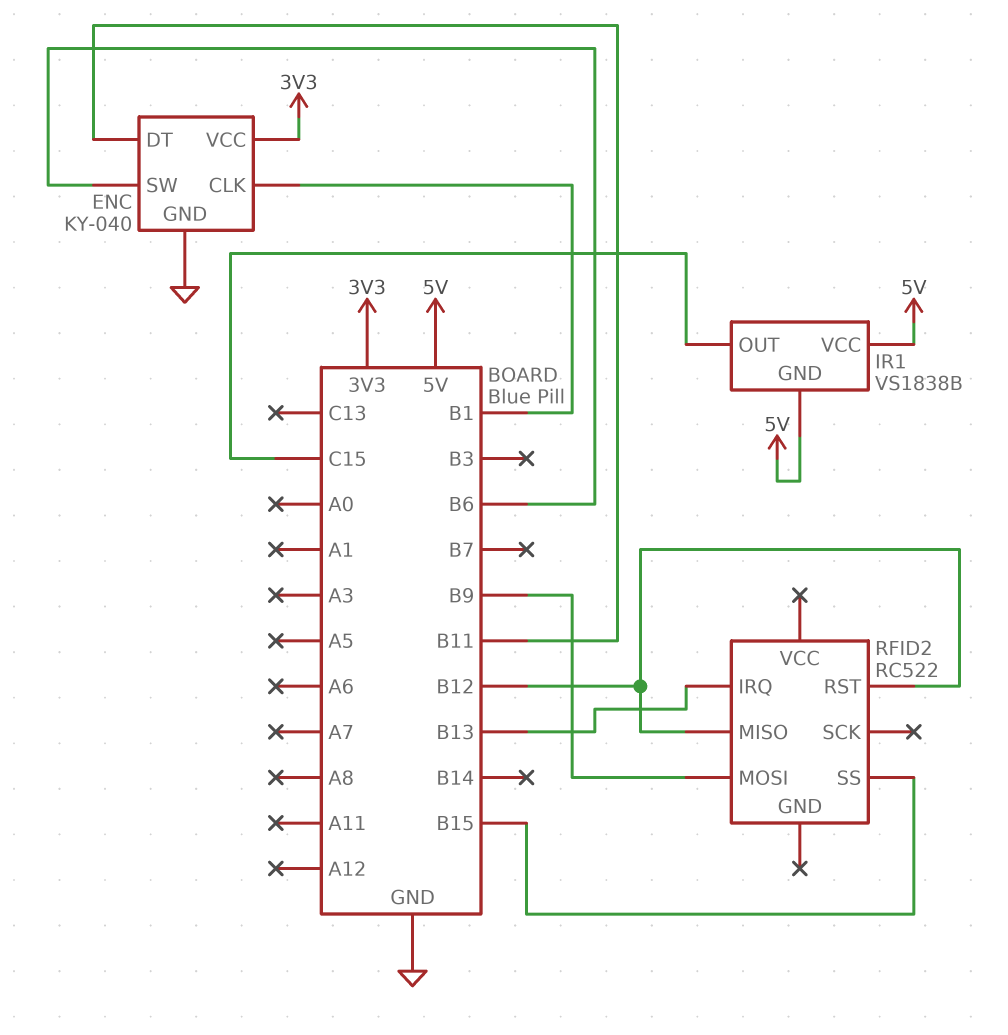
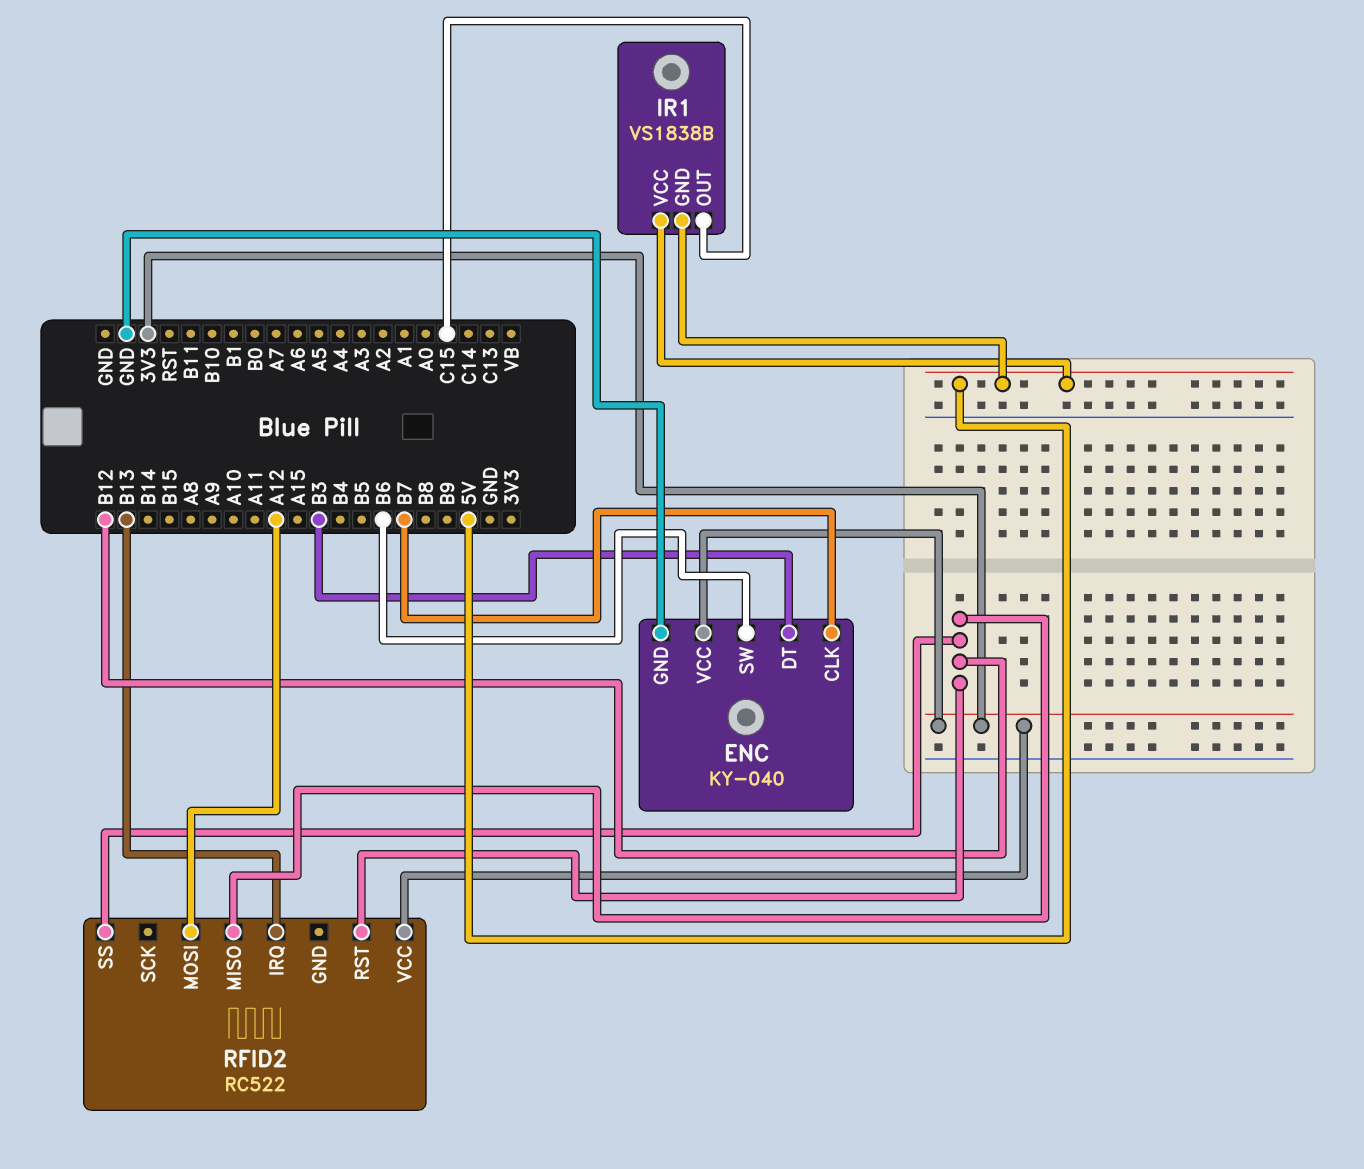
ENC pin CLK: B1 -> B7
ENC pin DT: B11 -> B3
RFID2 pin MOSI: B9 -> A12
RFID2 pin SS: B15 -> B12
RFID2 pin VCC: none -> 3V3

